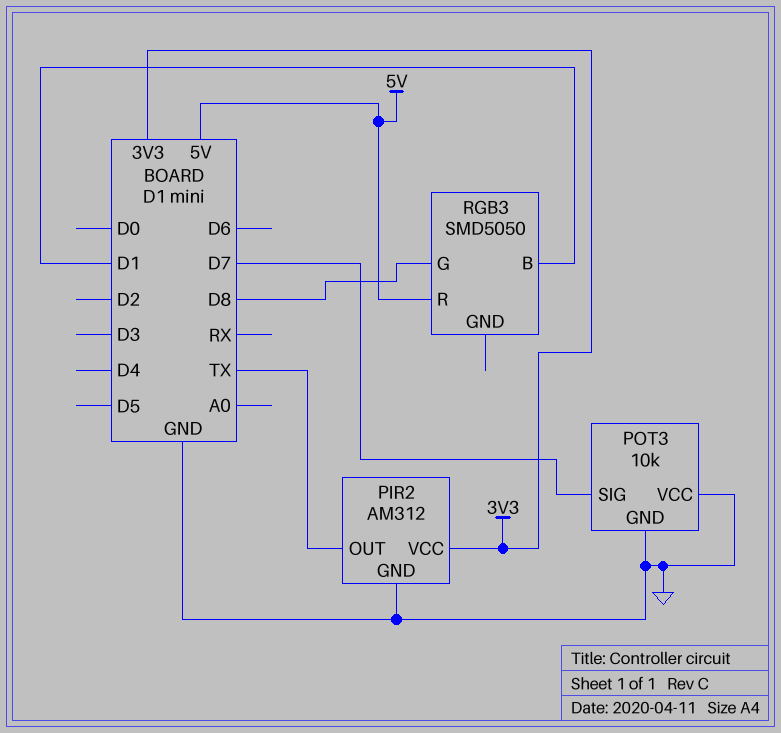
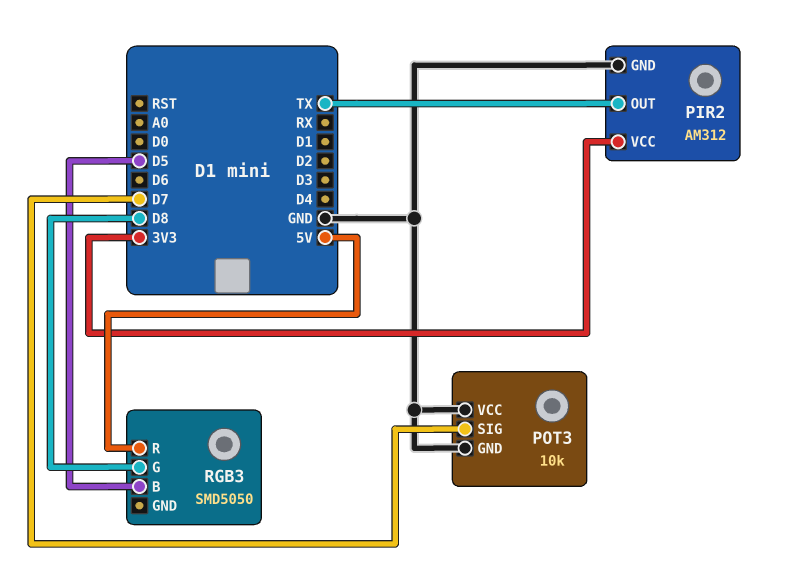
RGB3 pin B: D1 -> D5

